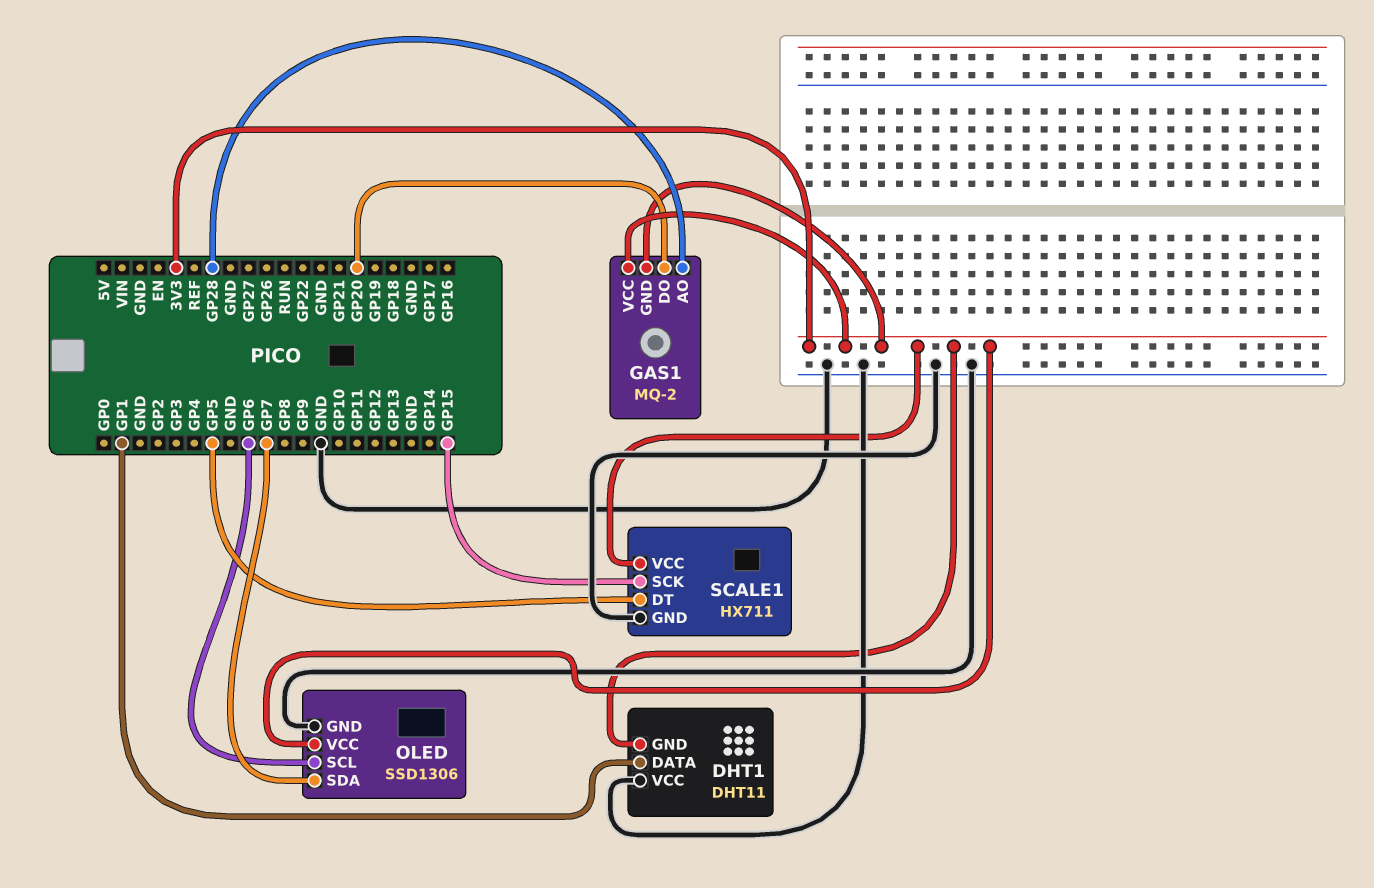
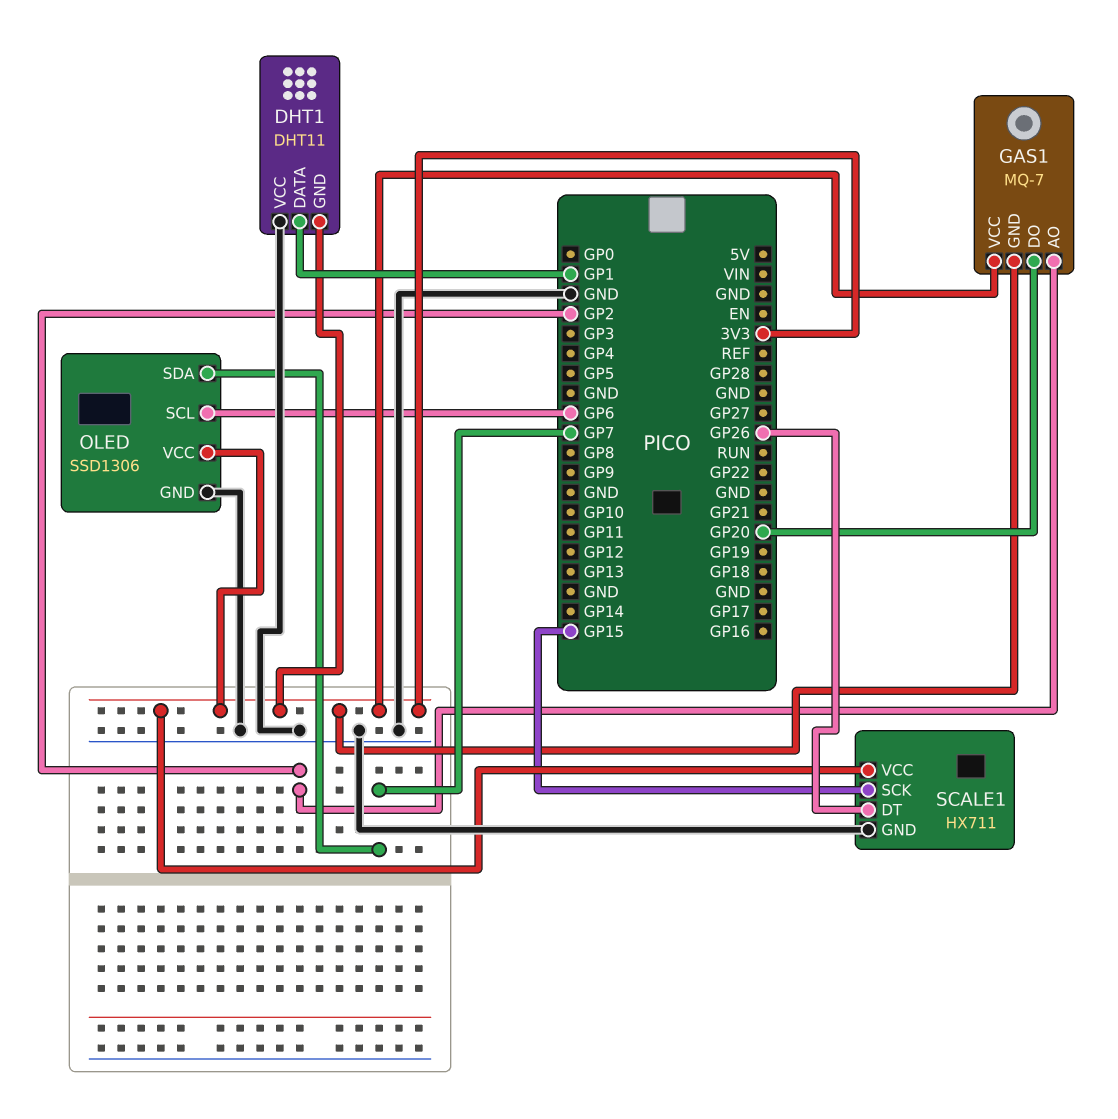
GAS1: MQ-2 -> MQ-7
GAS1 pin AO: GP28 -> GP2
SCALE1 pin DT: GP5 -> GP26

